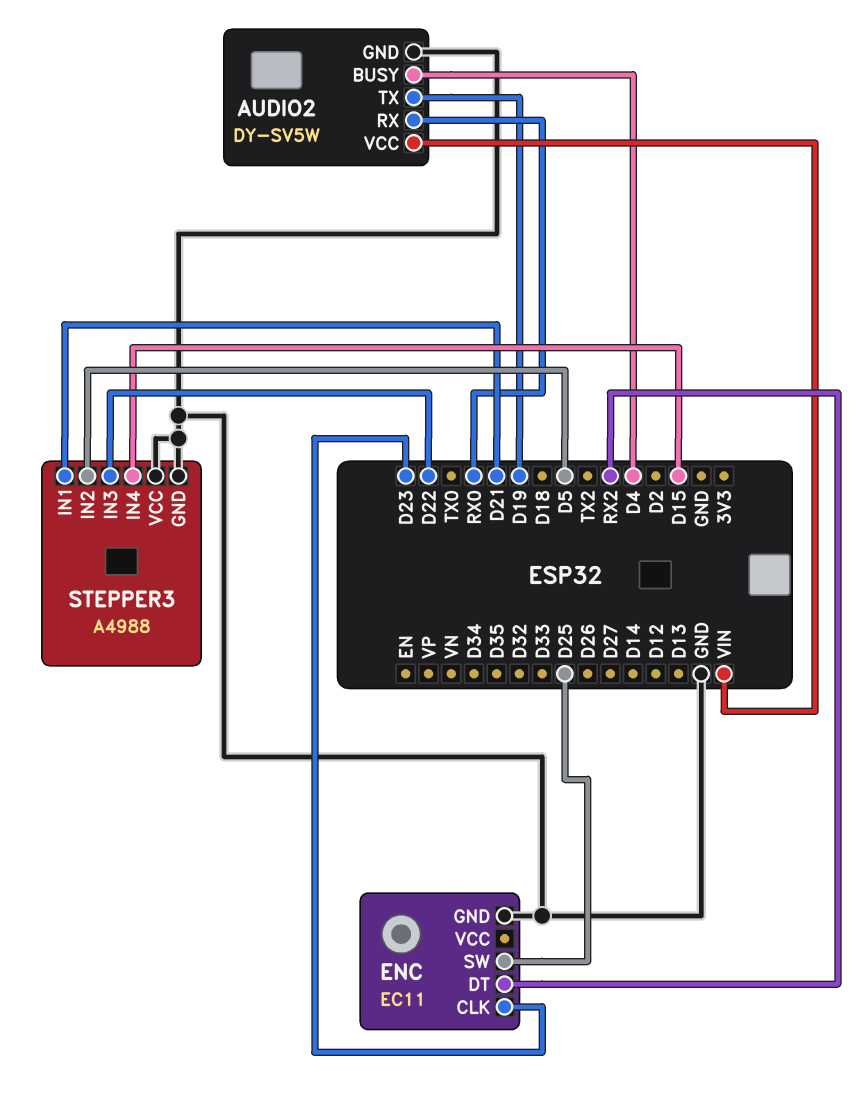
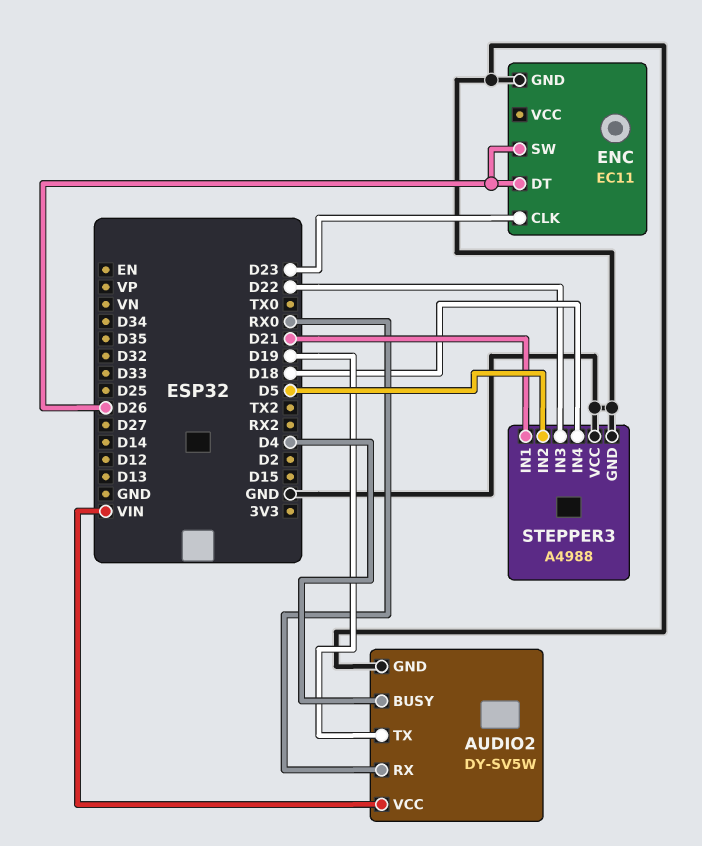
ENC pin DT: RX2 -> D26
ENC pin SW: D25 -> D26
STEPPER3 pin IN4: D15 -> D18

